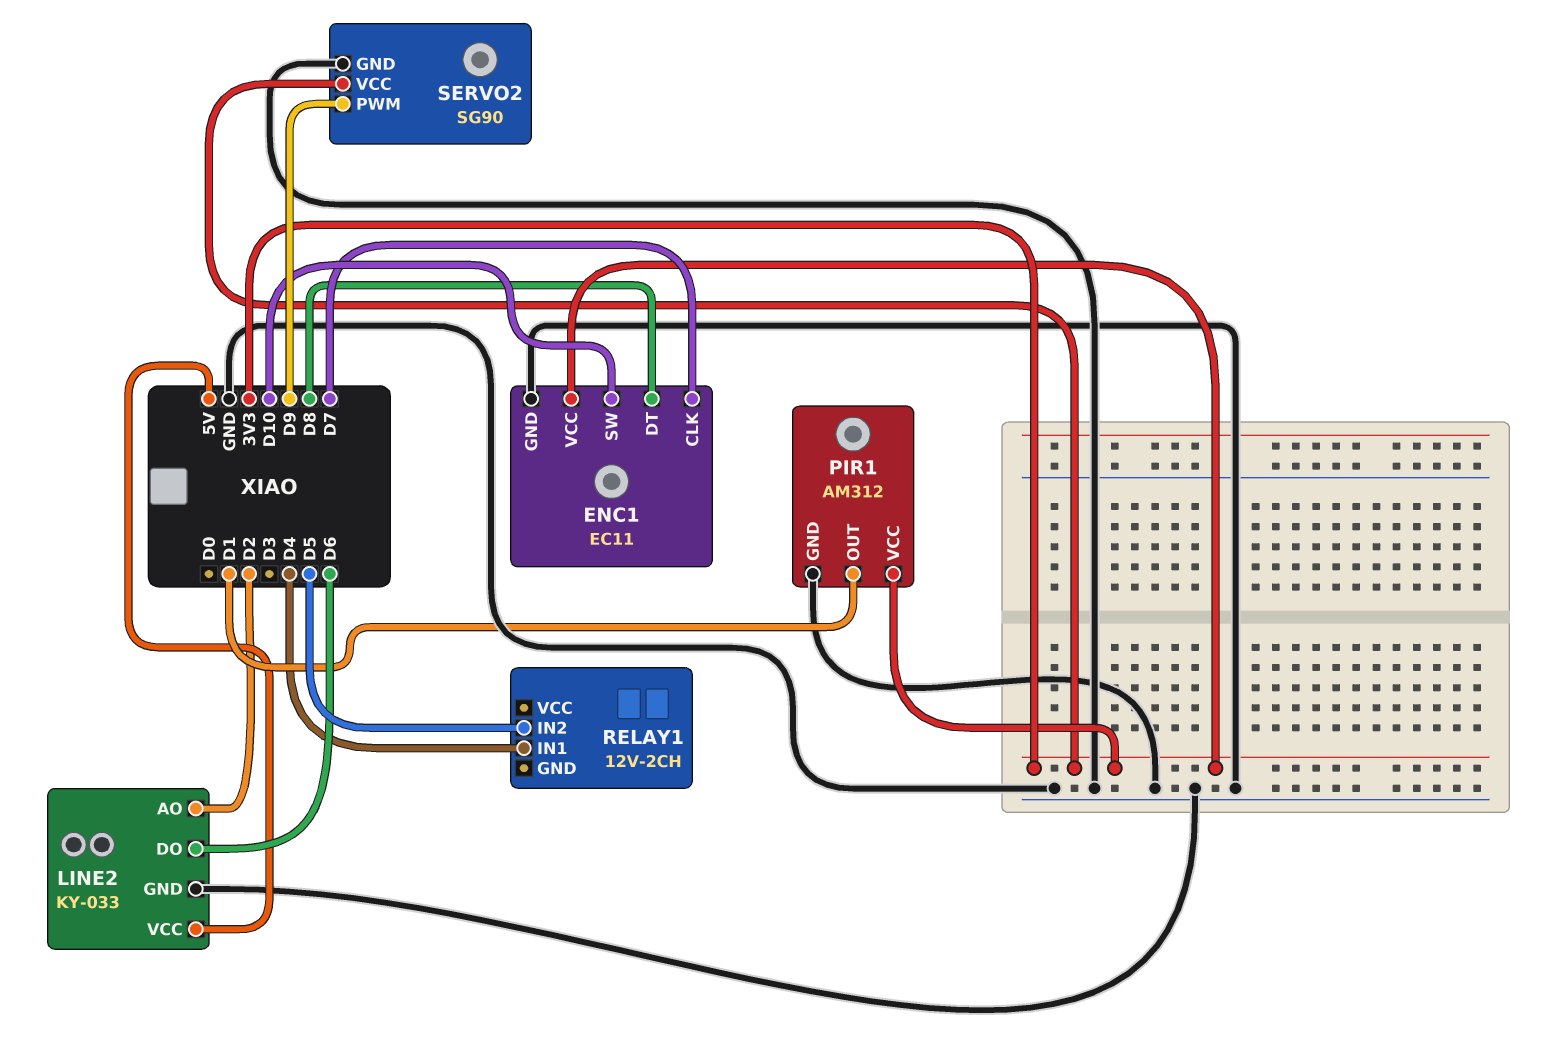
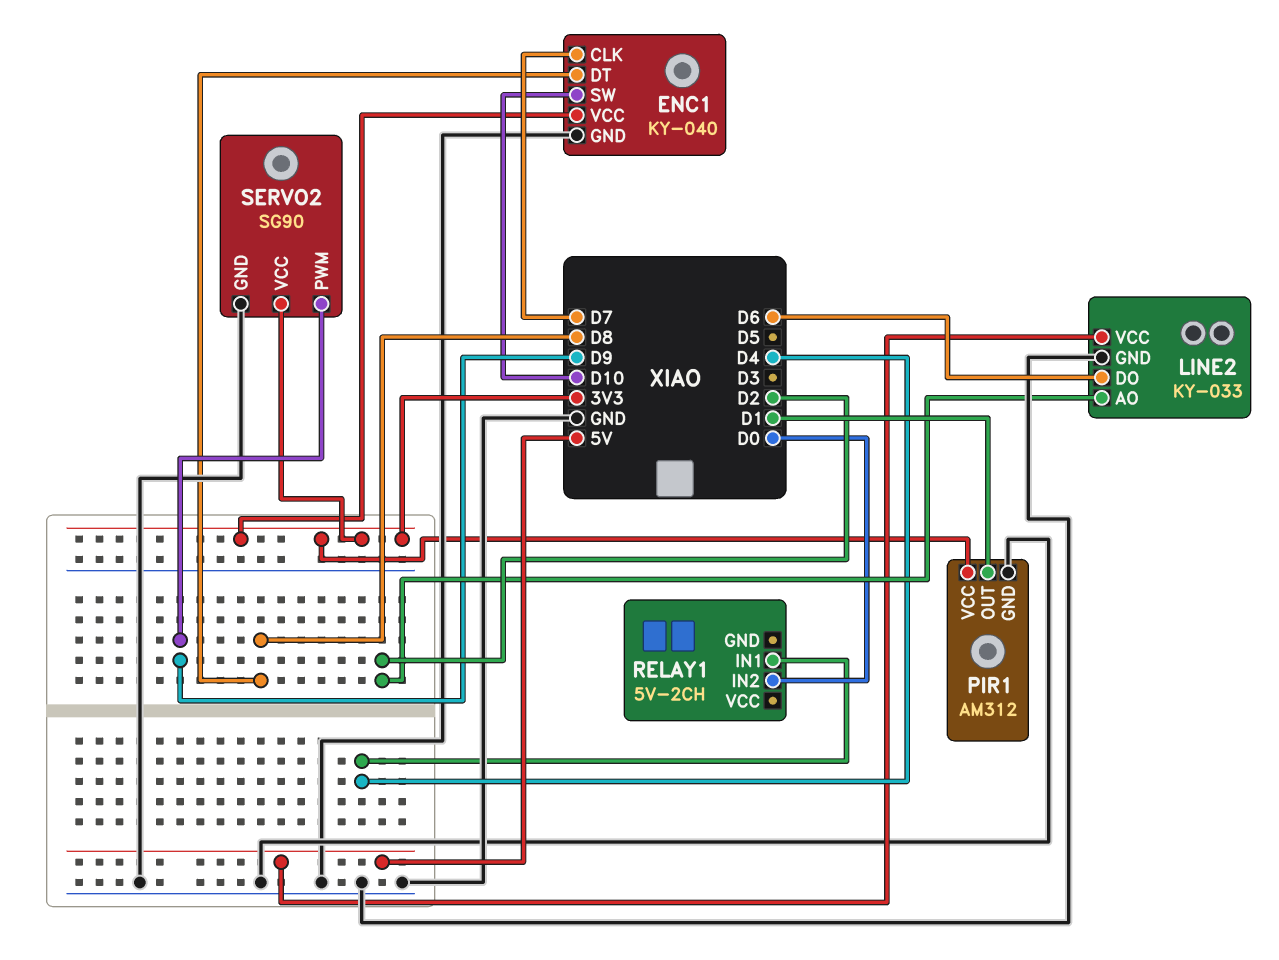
ENC1: EC11 -> KY-040
RELAY1: 12V-2CH -> 5V-2CH
RELAY1 pin IN2: D5 -> D0

